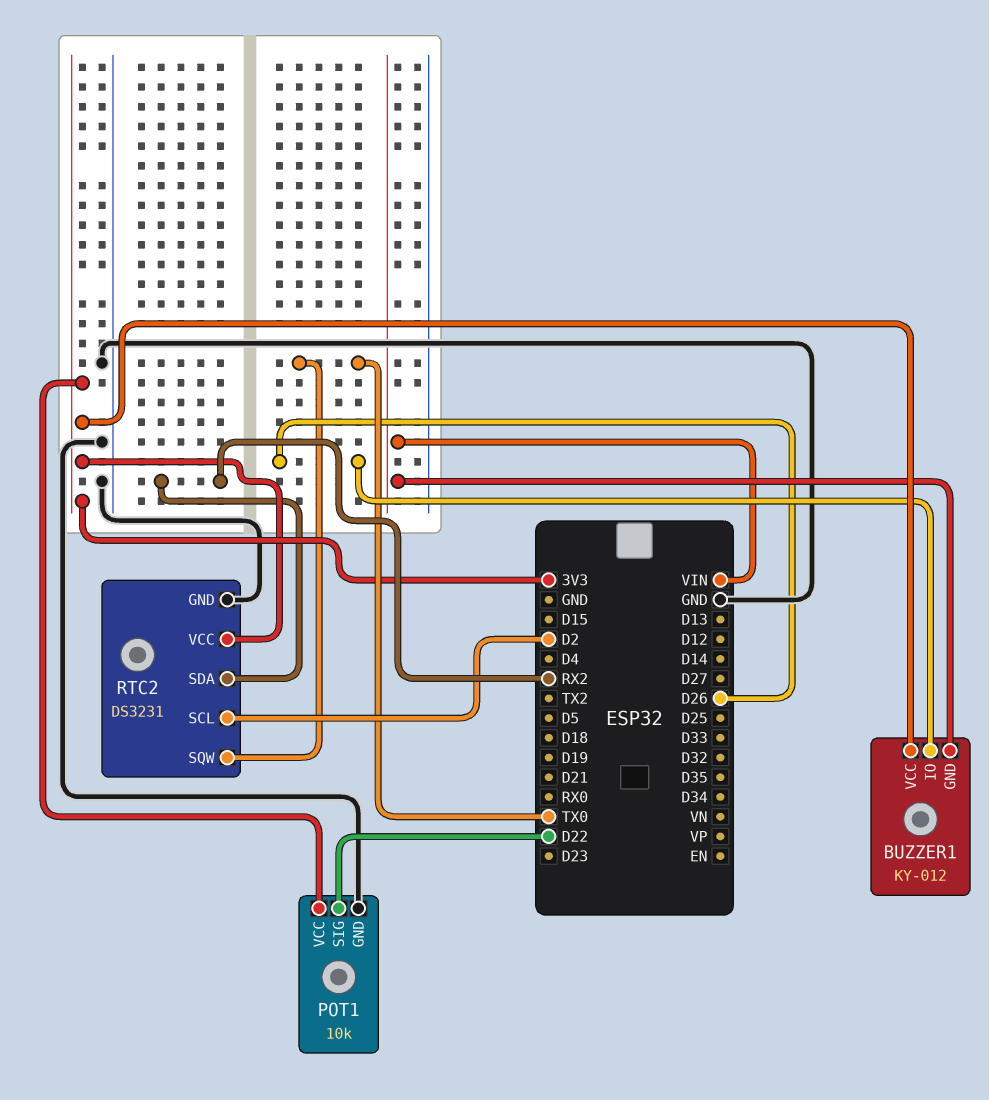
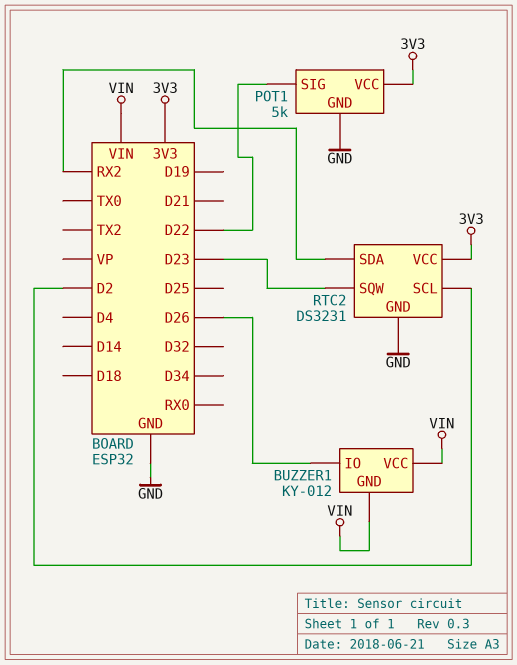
BUZZER1 pin VCC: 3V3 -> VIN
POT1: 10k -> 5k
RTC2 pin SQW: TX0 -> D23

